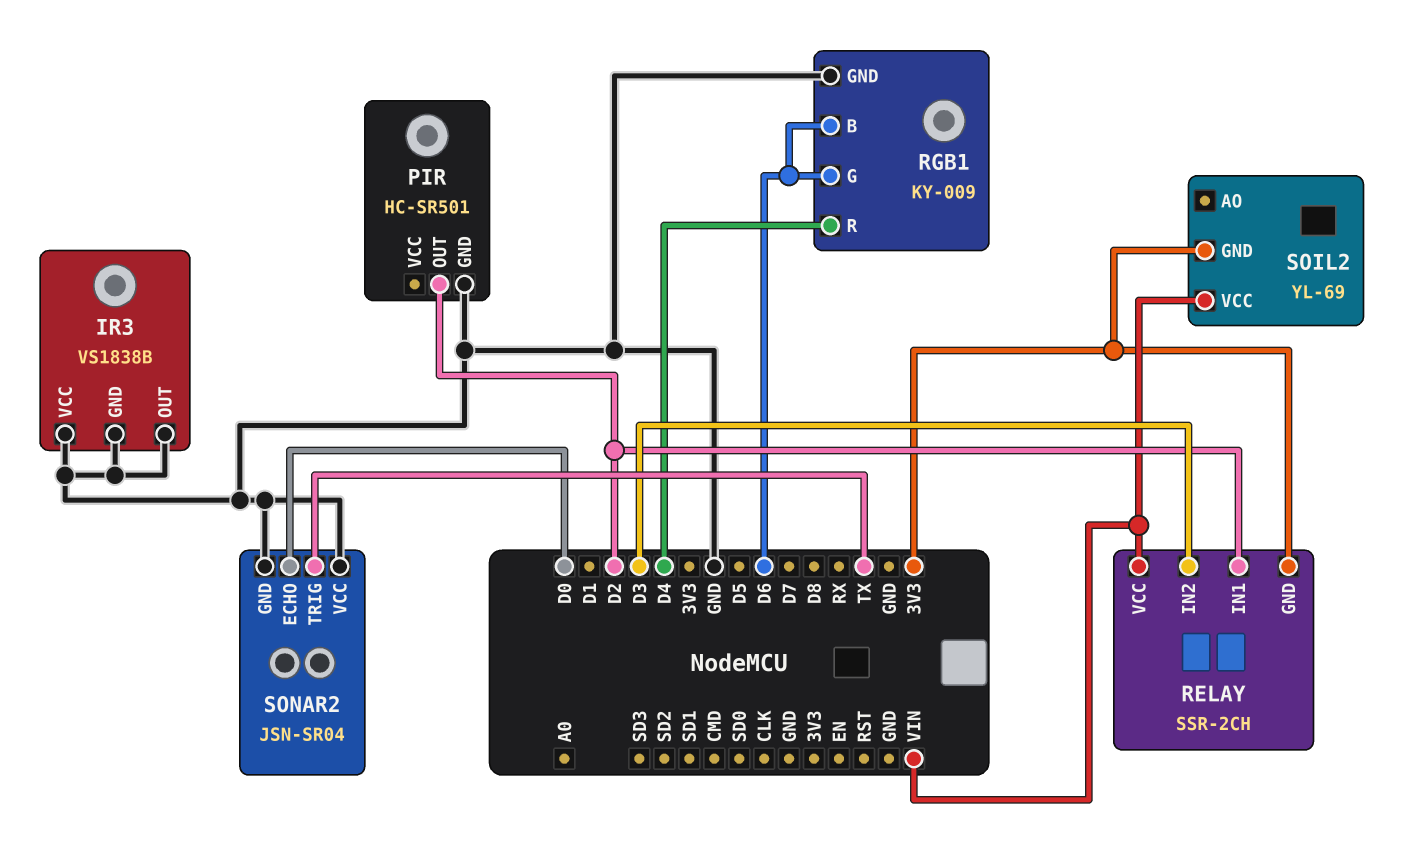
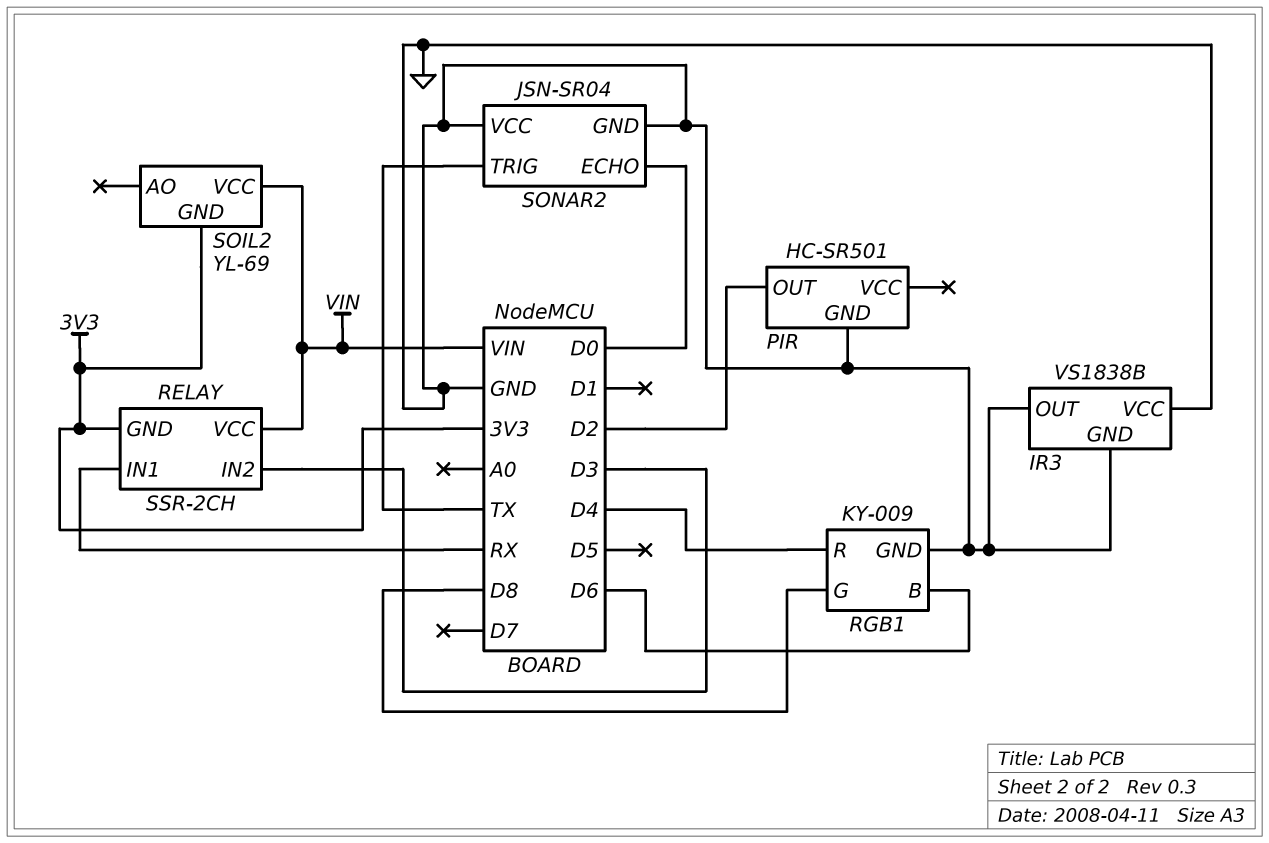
RELAY pin IN1: D2 -> RX
RGB1 pin G: D6 -> D8

